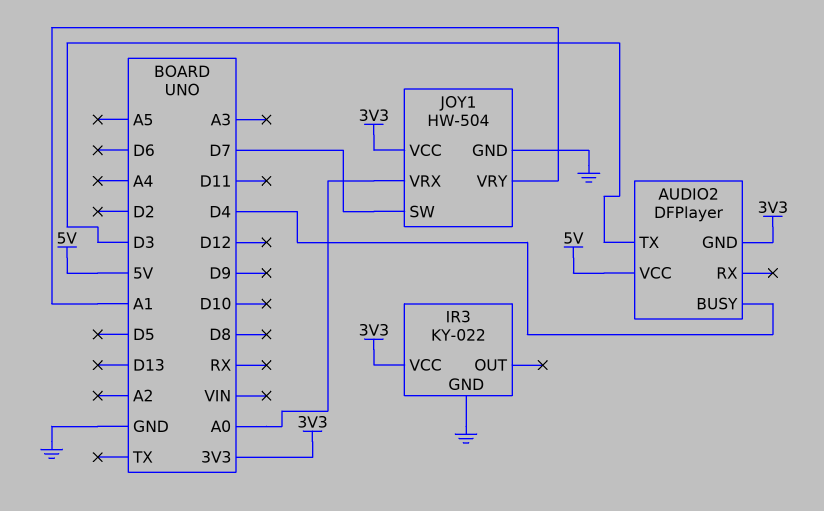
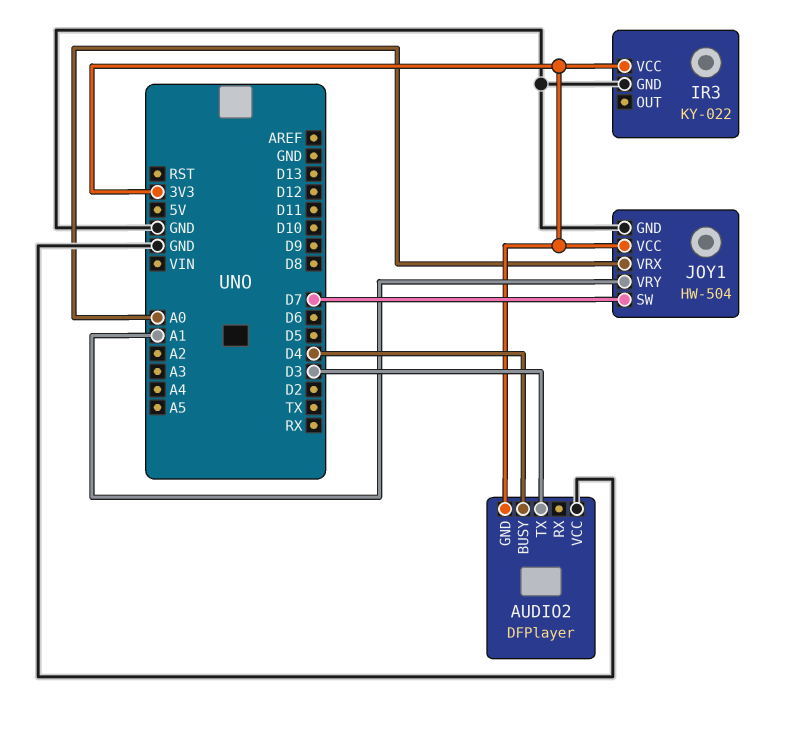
AUDIO2 pin VCC: 5V -> GND

